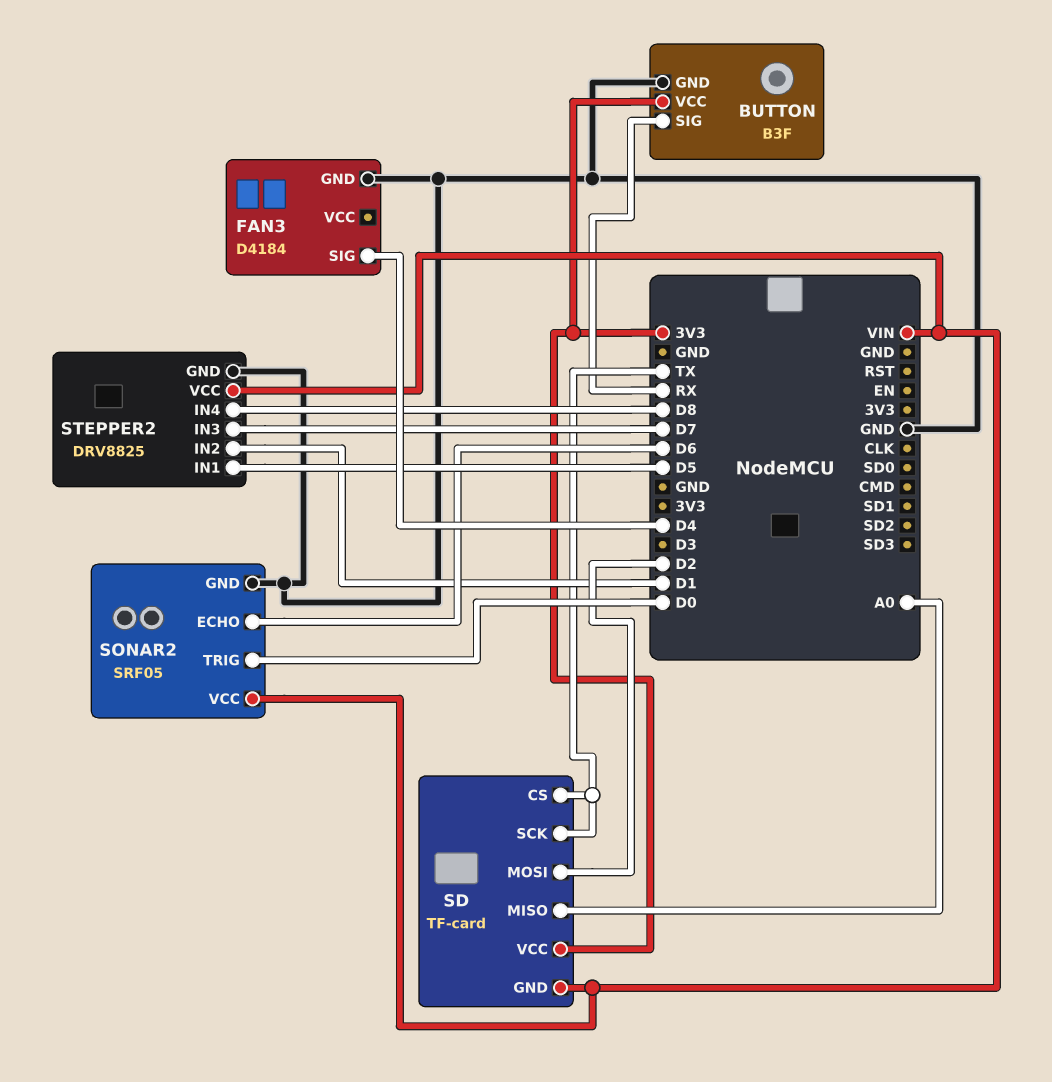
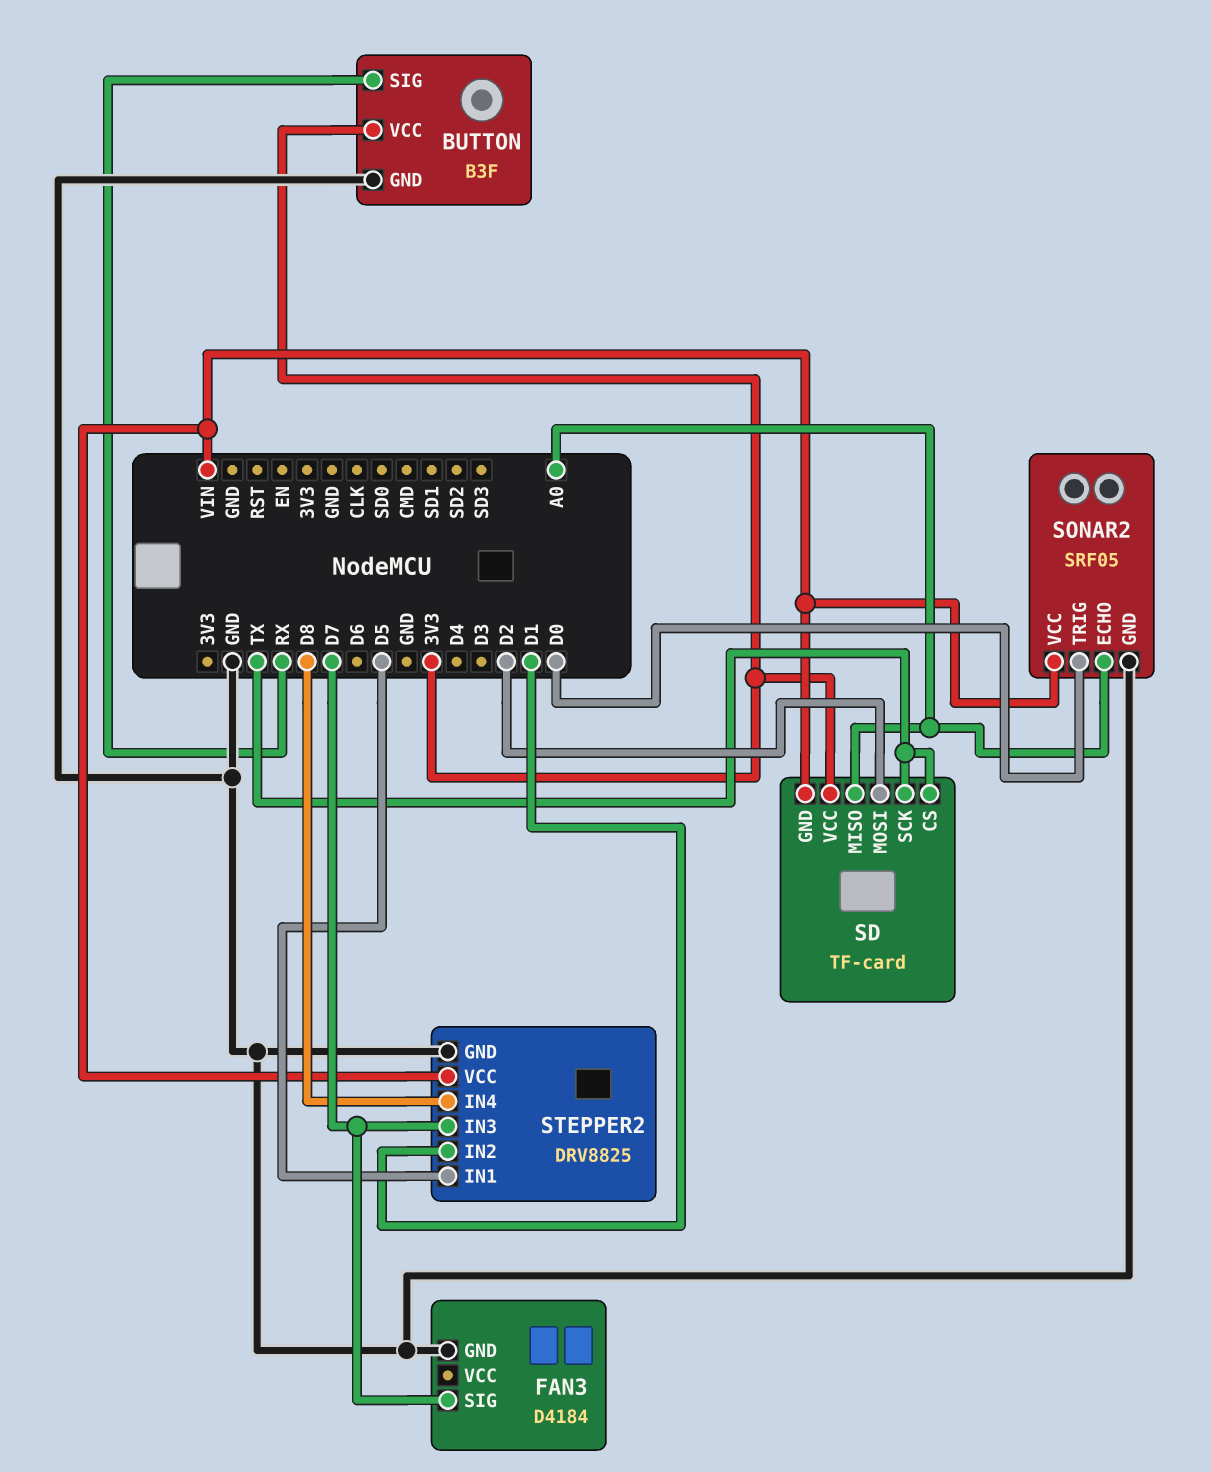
FAN3 pin SIG: D4 -> D7
SONAR2 pin ECHO: D6 -> A0

